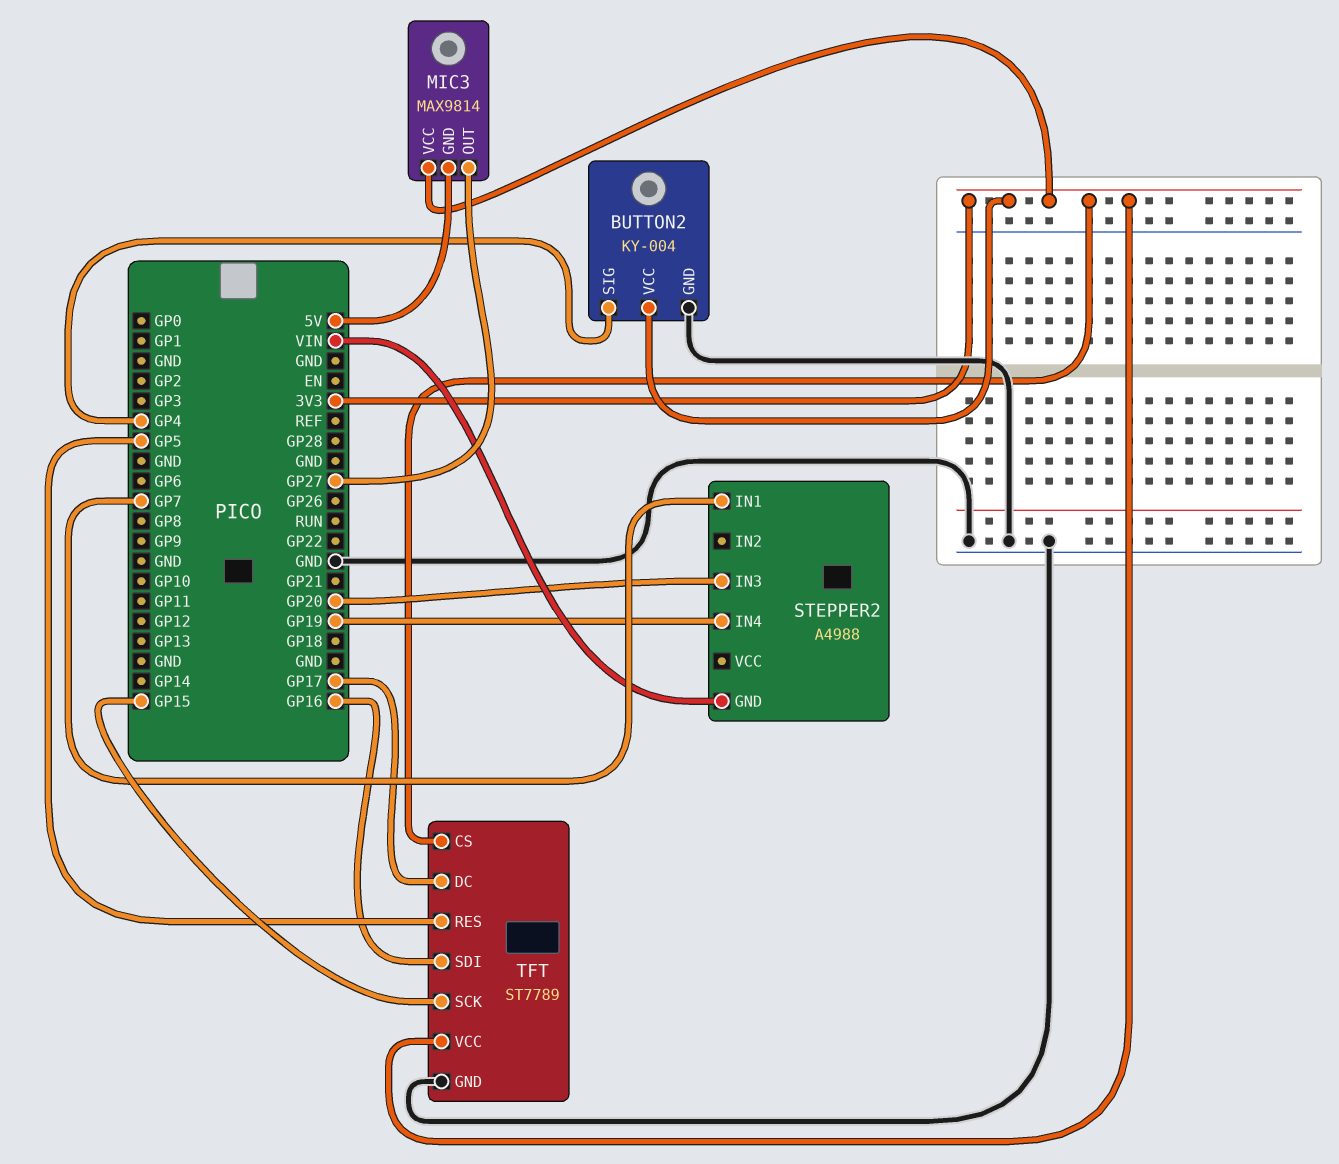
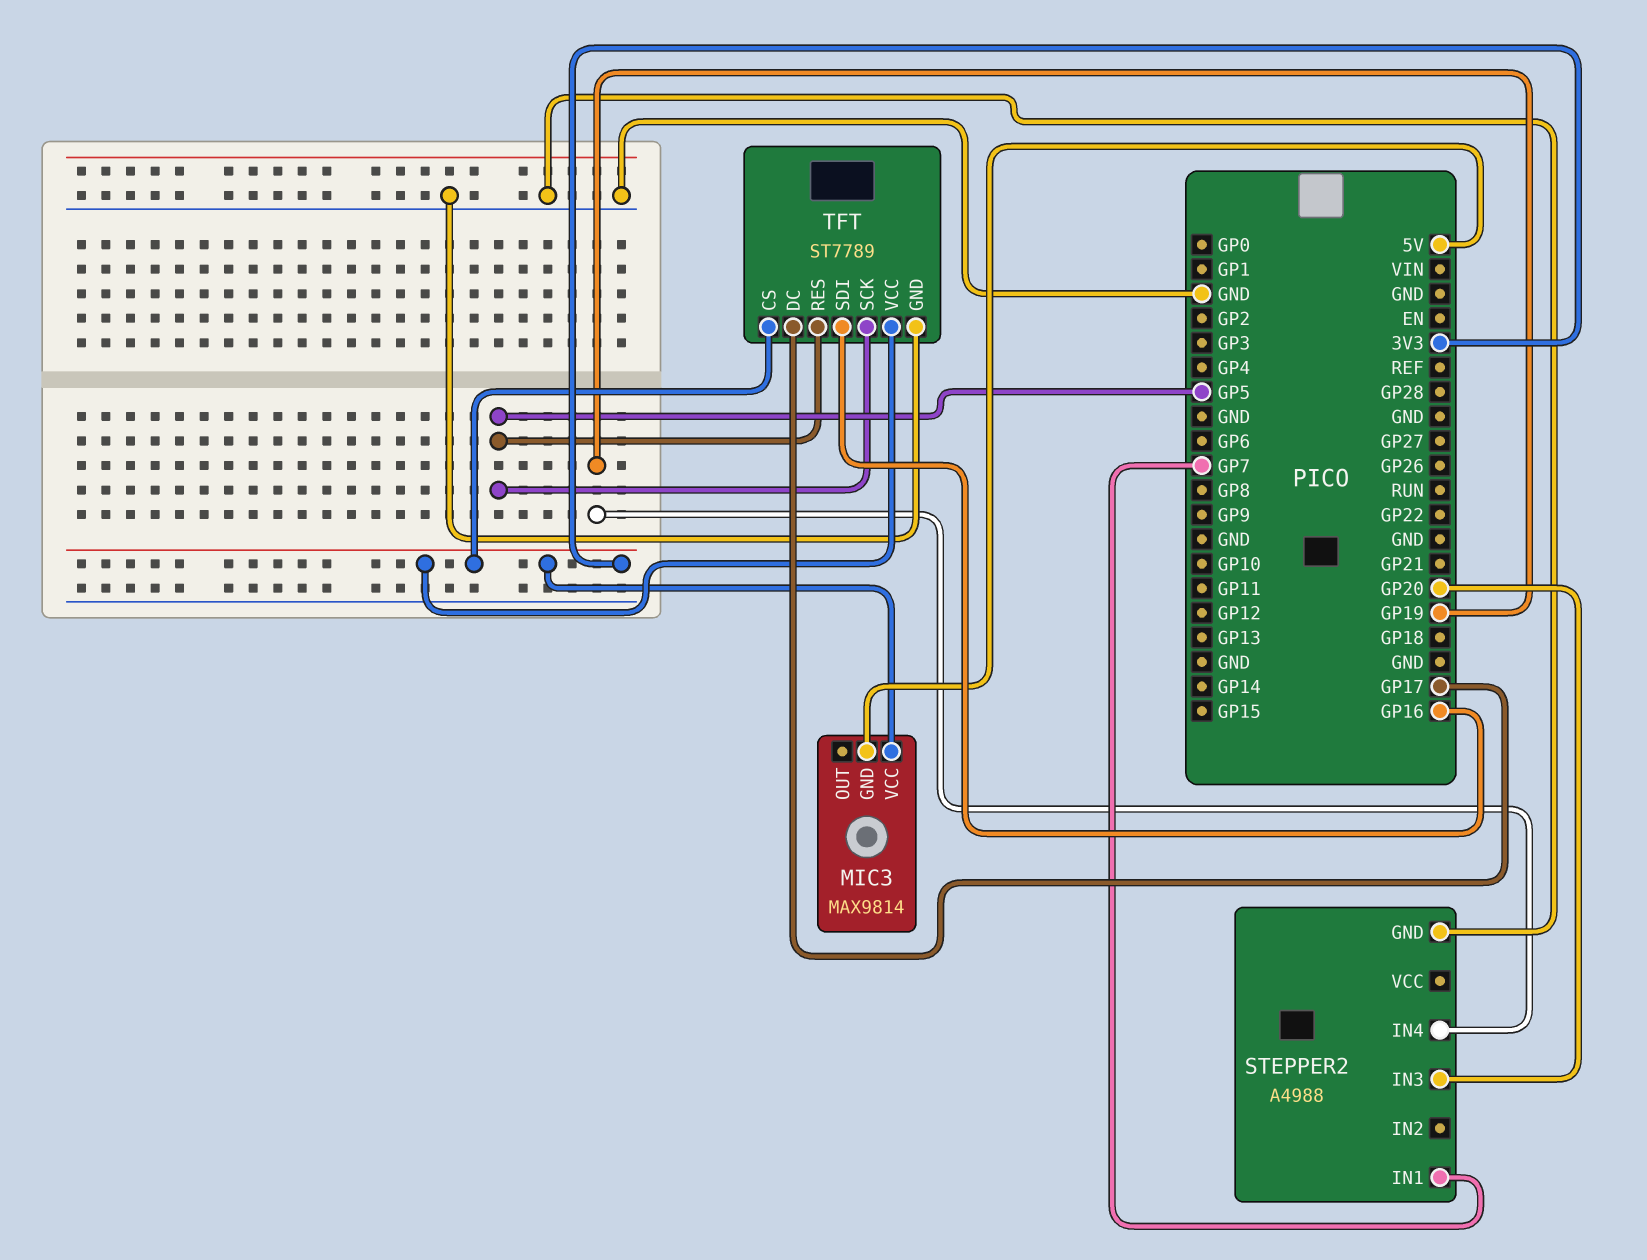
BUTTON2: KY-004 -> none
BUTTON2 pin GND: GND -> none
BUTTON2 pin SIG: GP4 -> none
BUTTON2 pin VCC: 3V3 -> none
MIC3 pin OUT: GP27 -> none
STEPPER2 pin GND: VIN -> GND
TFT pin SCK: GP15 -> GP5

